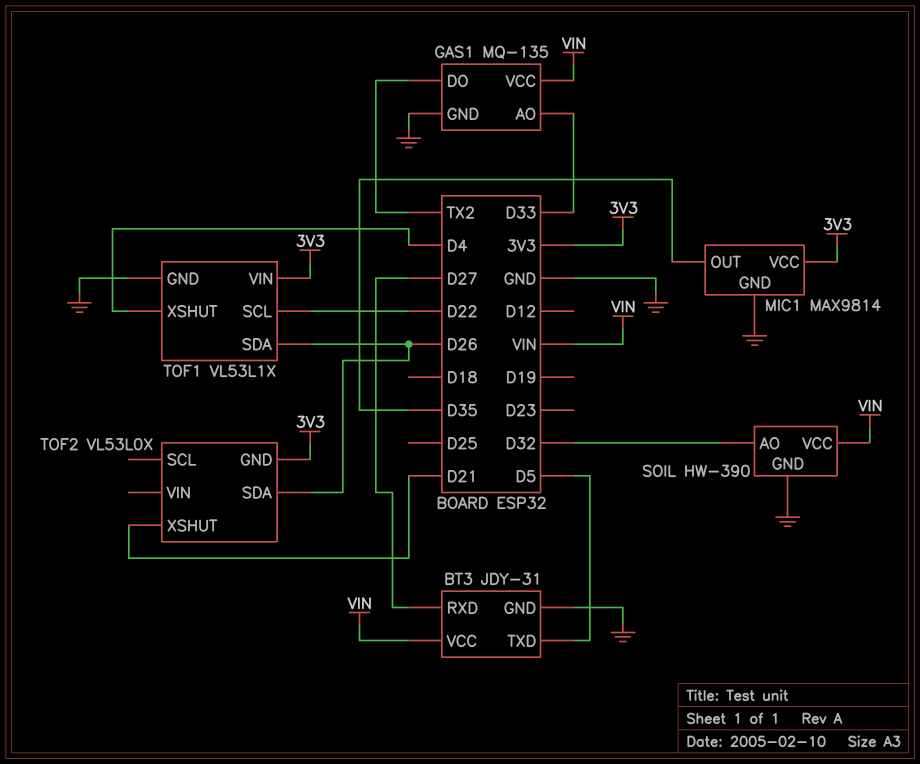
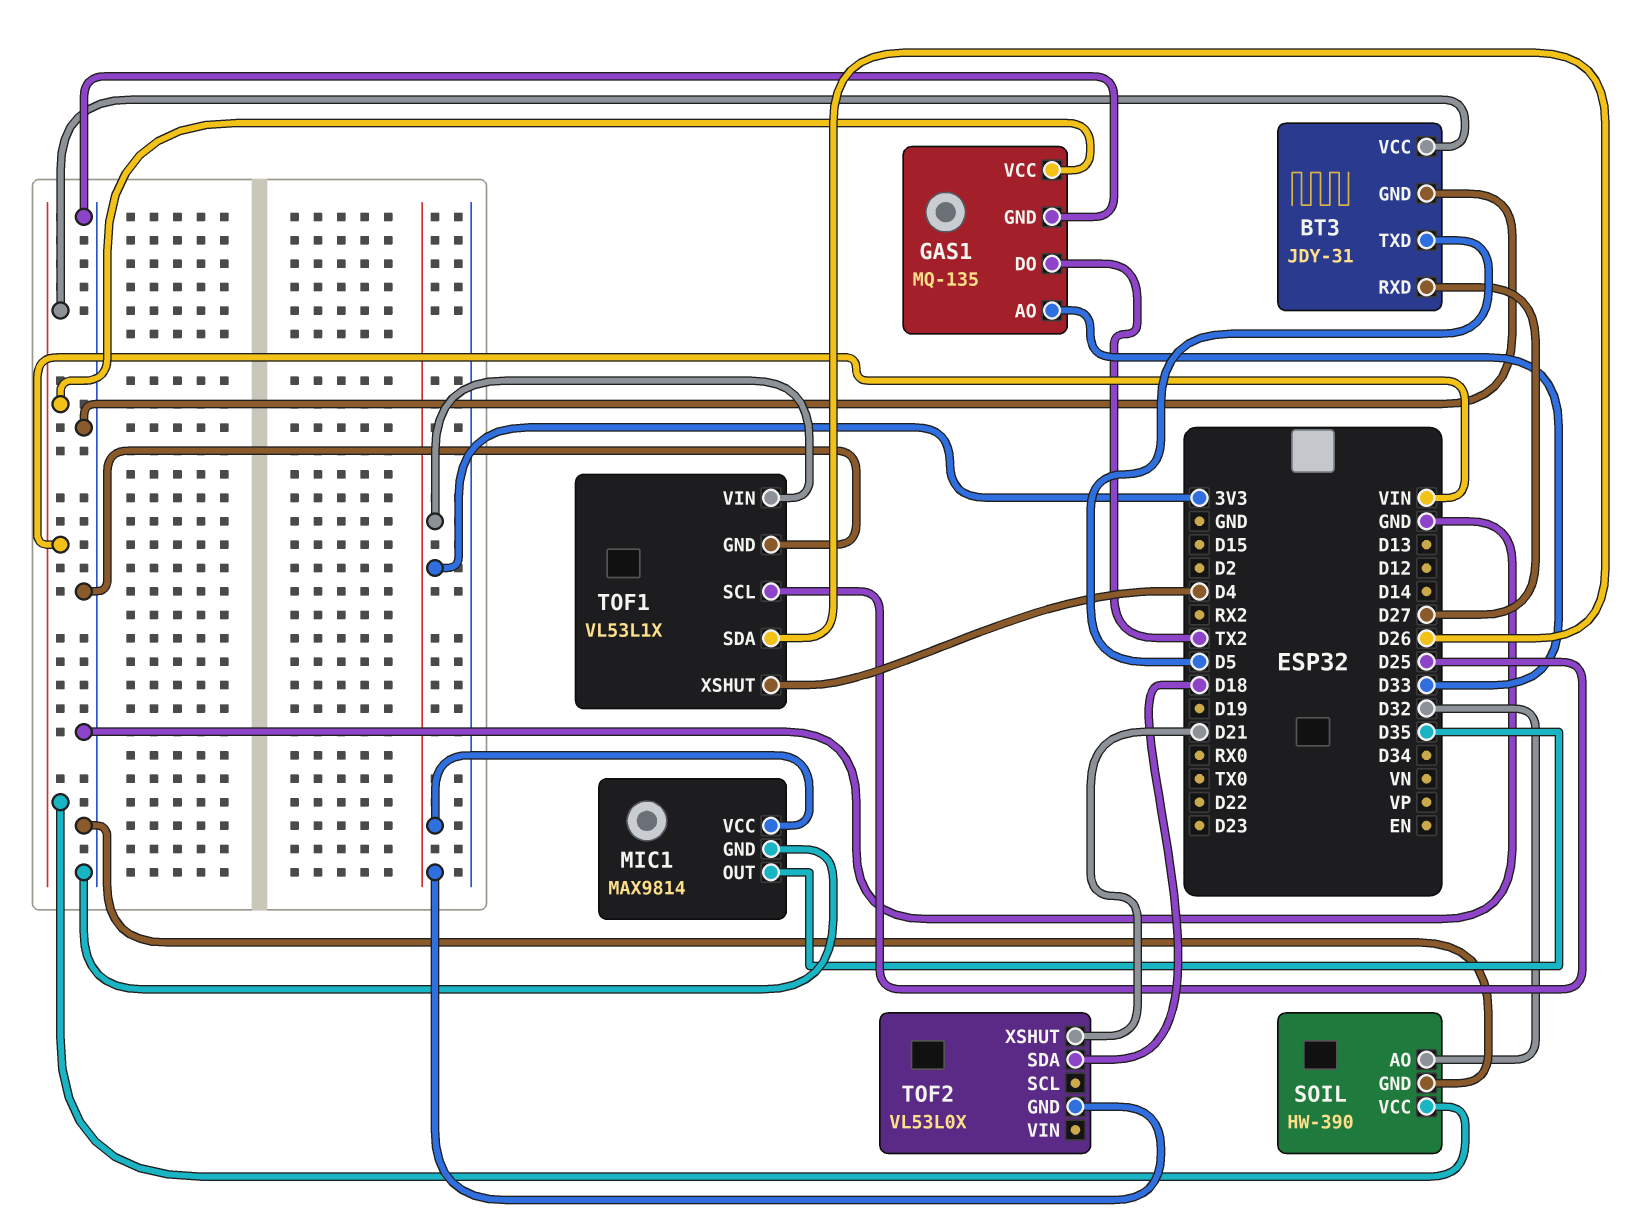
TOF1 pin SCL: D22 -> D25
TOF2 pin SDA: D26 -> D18

